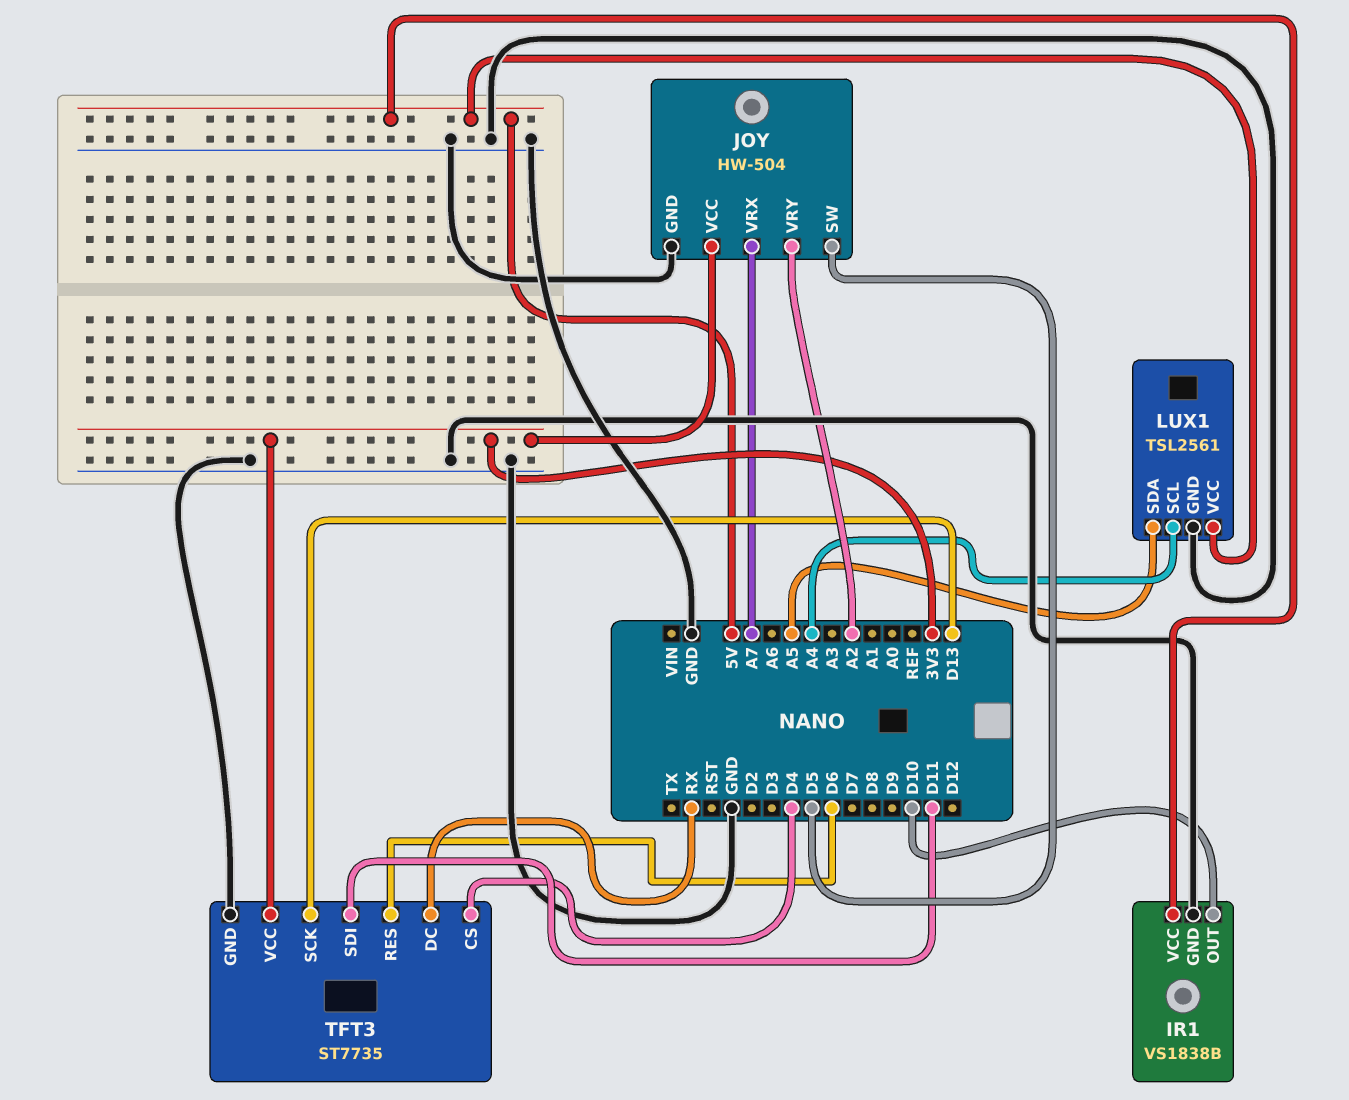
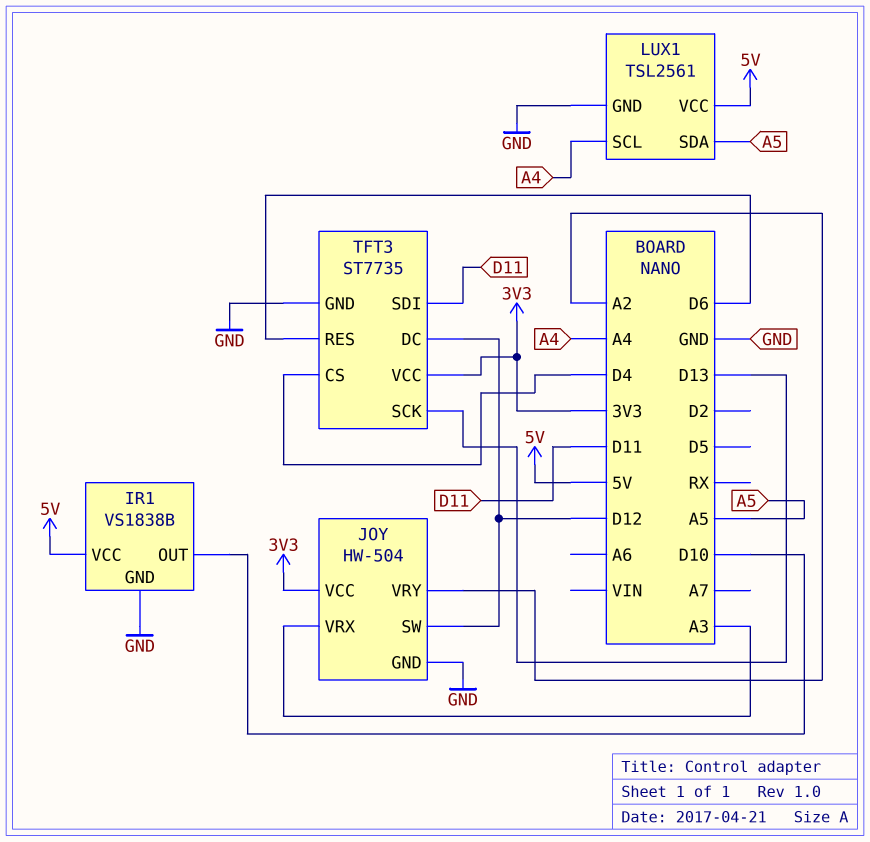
JOY pin SW: D5 -> D12
JOY pin VRX: A7 -> A3
TFT3 pin DC: RX -> D12

